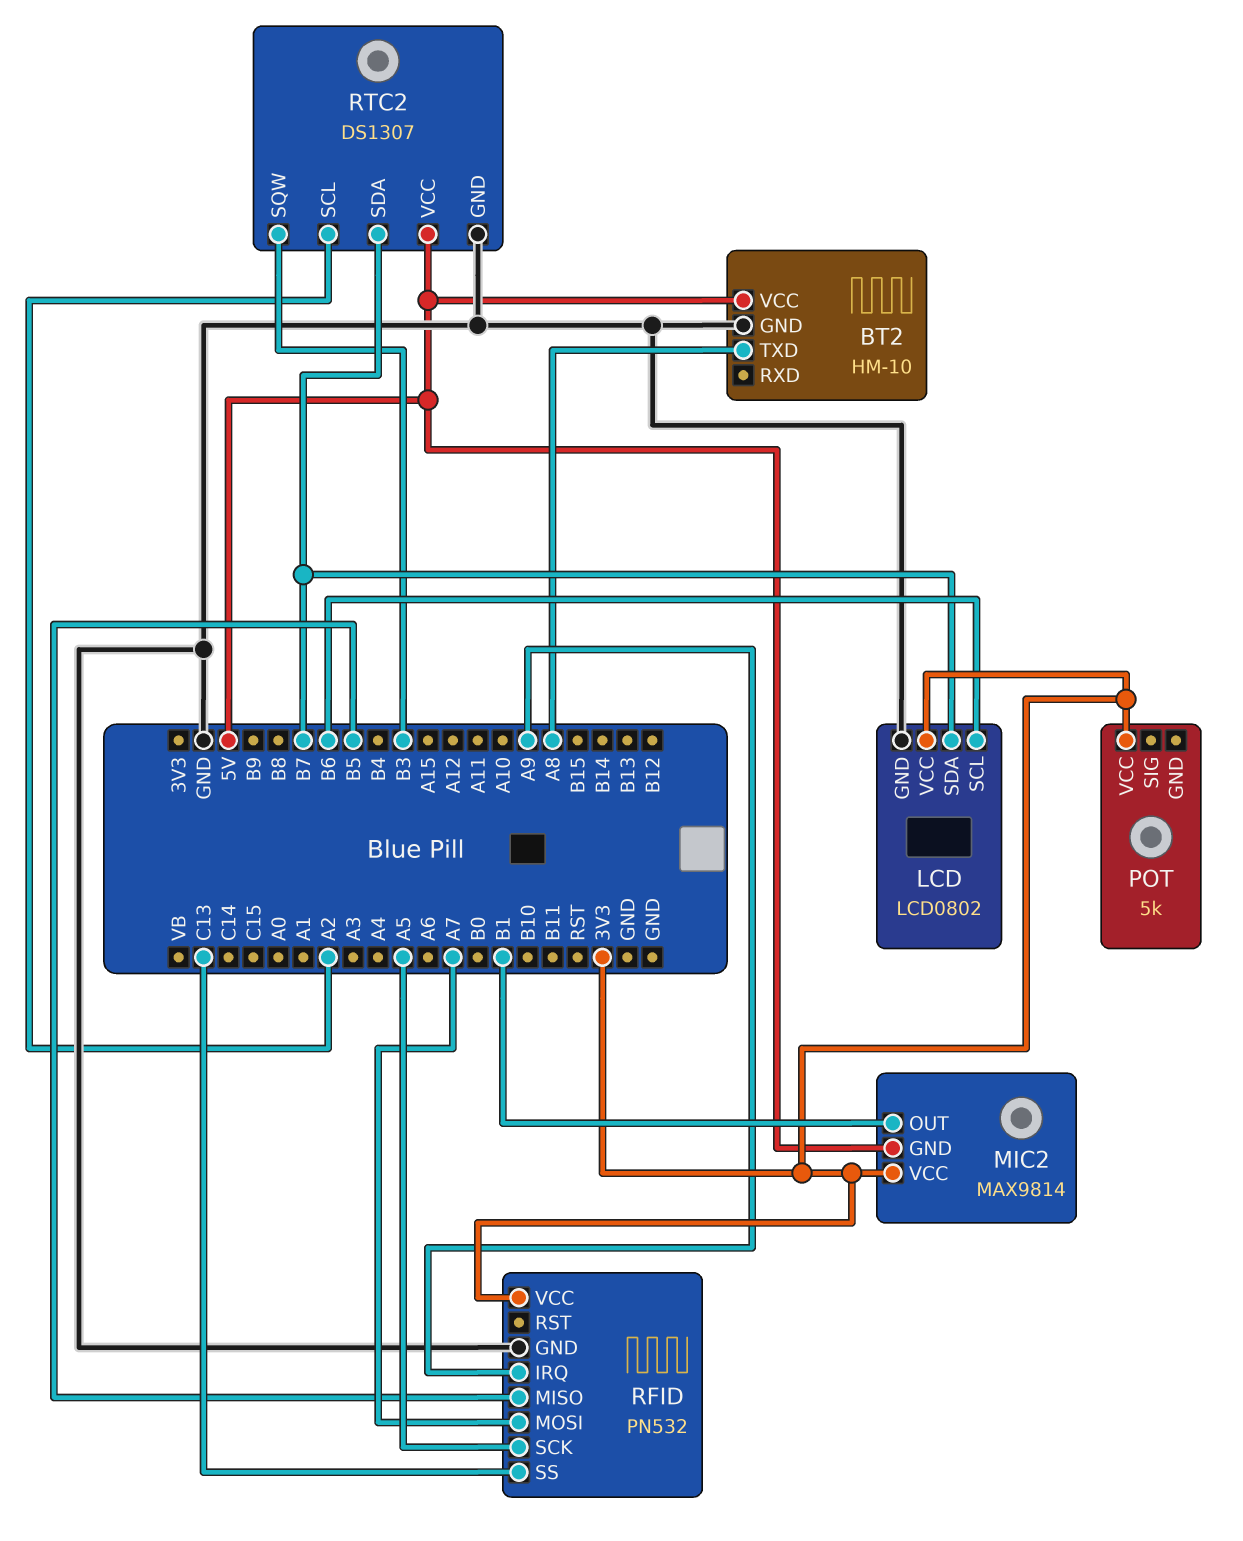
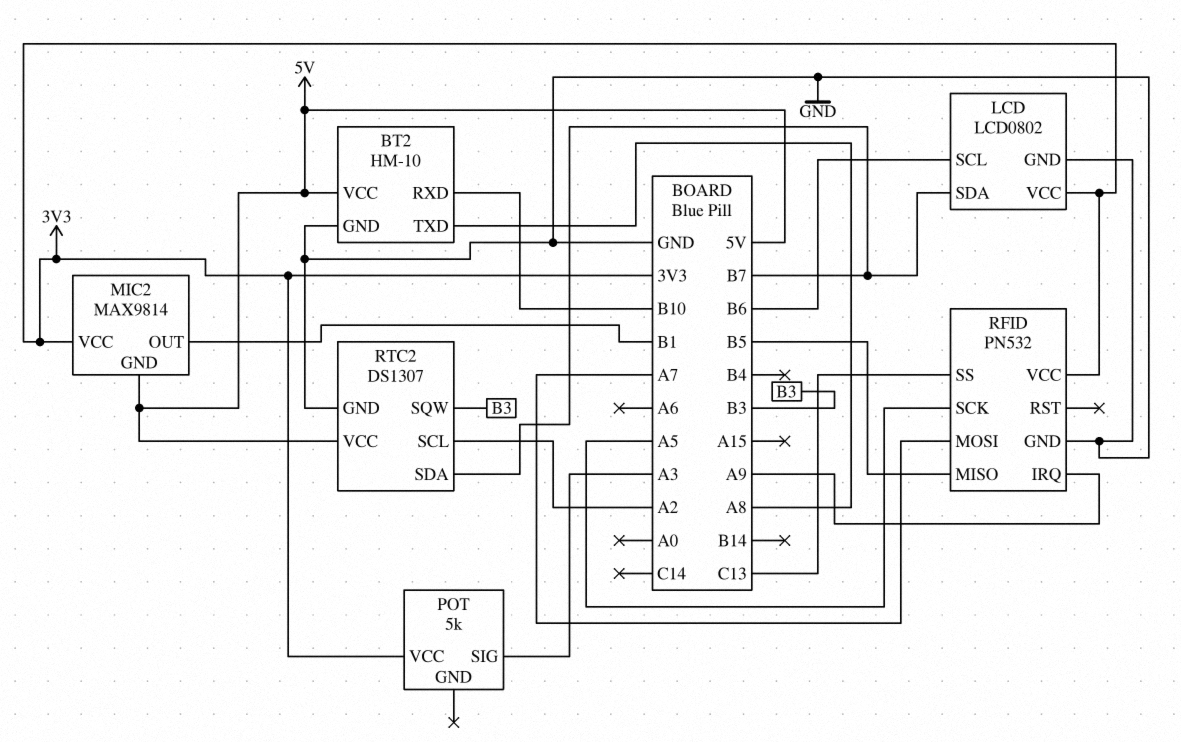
BT2 pin RXD: none -> B10
POT pin SIG: none -> A3

